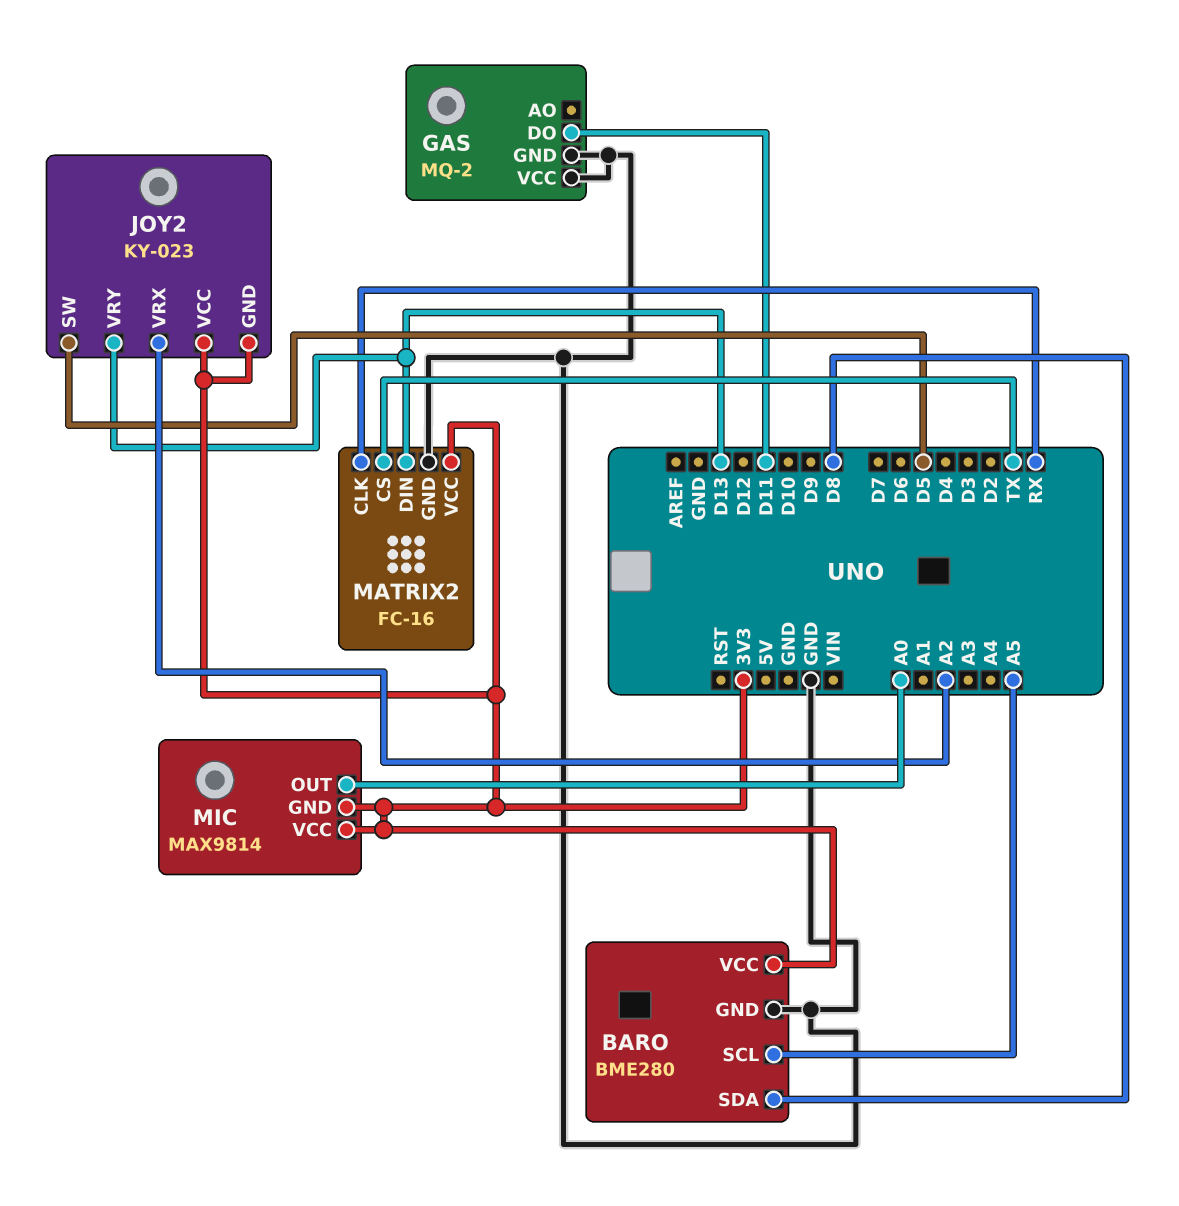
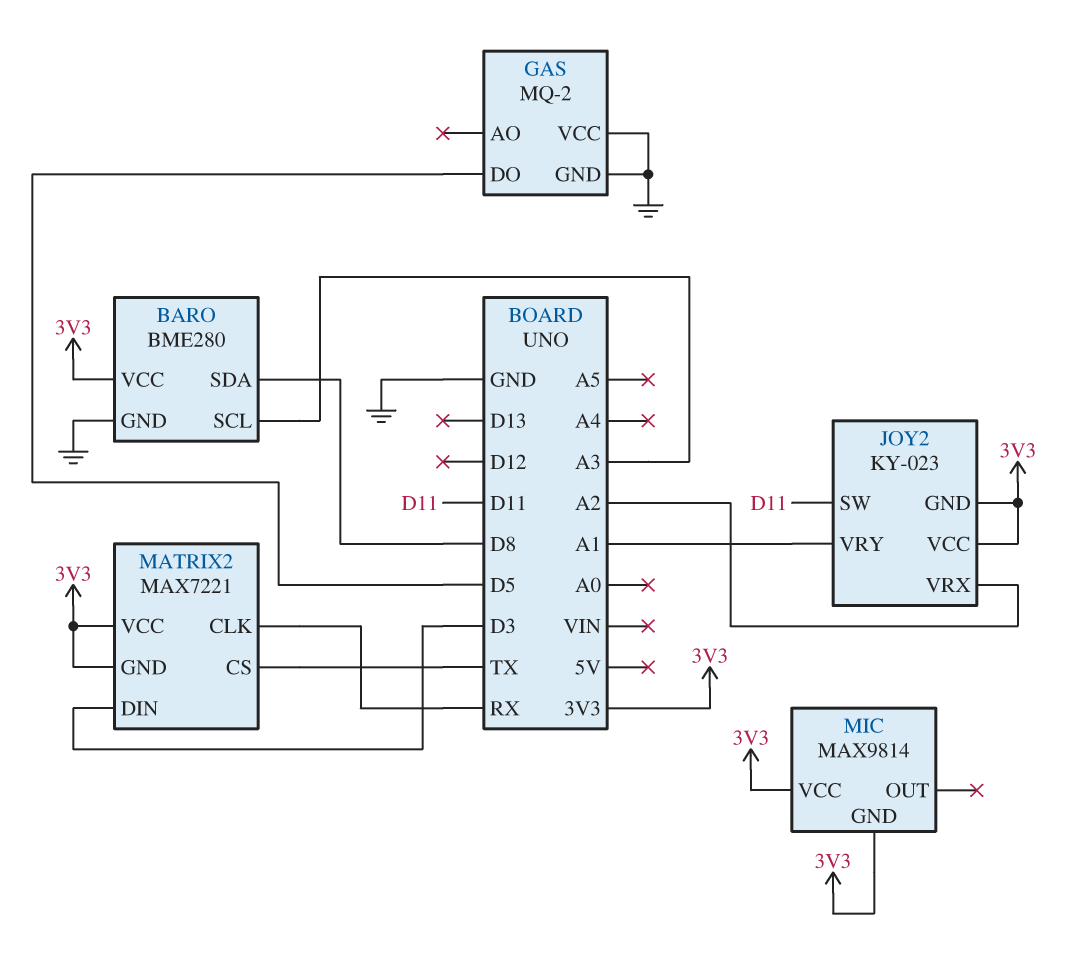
BARO pin SCL: A5 -> A3
GAS pin DO: D11 -> D5
JOY2 pin SW: D5 -> D11
JOY2 pin VRY: D13 -> A1
MATRIX2: FC-16 -> MAX7221
MATRIX2 pin DIN: D13 -> D3
MATRIX2 pin GND: GND -> 3V3
MIC pin OUT: A0 -> none

